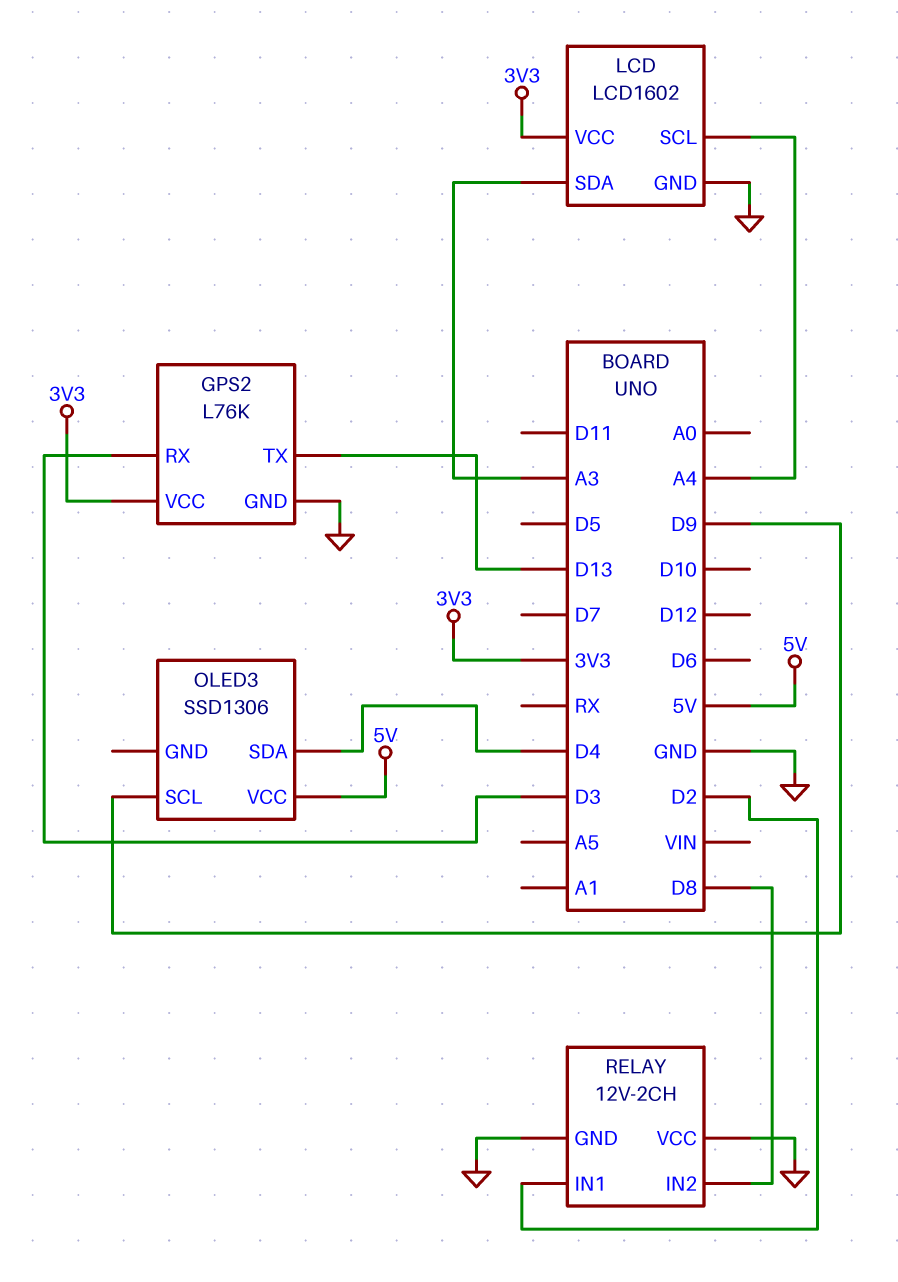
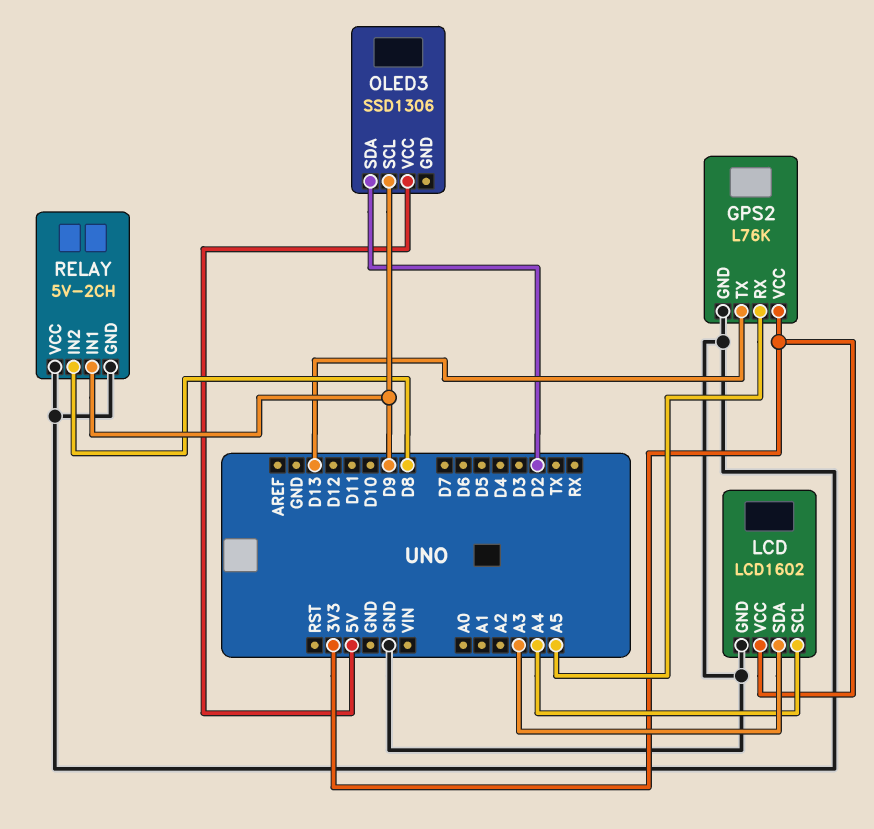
GPS2 pin RX: D3 -> A5
OLED3 pin SDA: D4 -> D2
RELAY: 12V-2CH -> 5V-2CH
RELAY pin IN1: D2 -> D9

